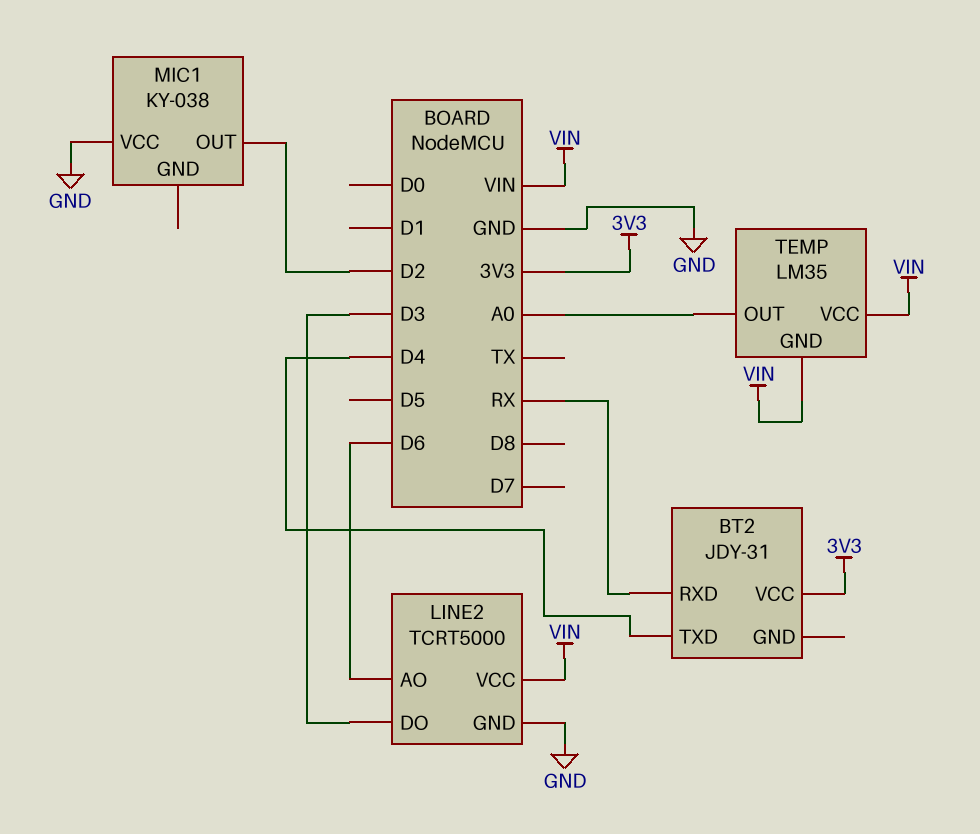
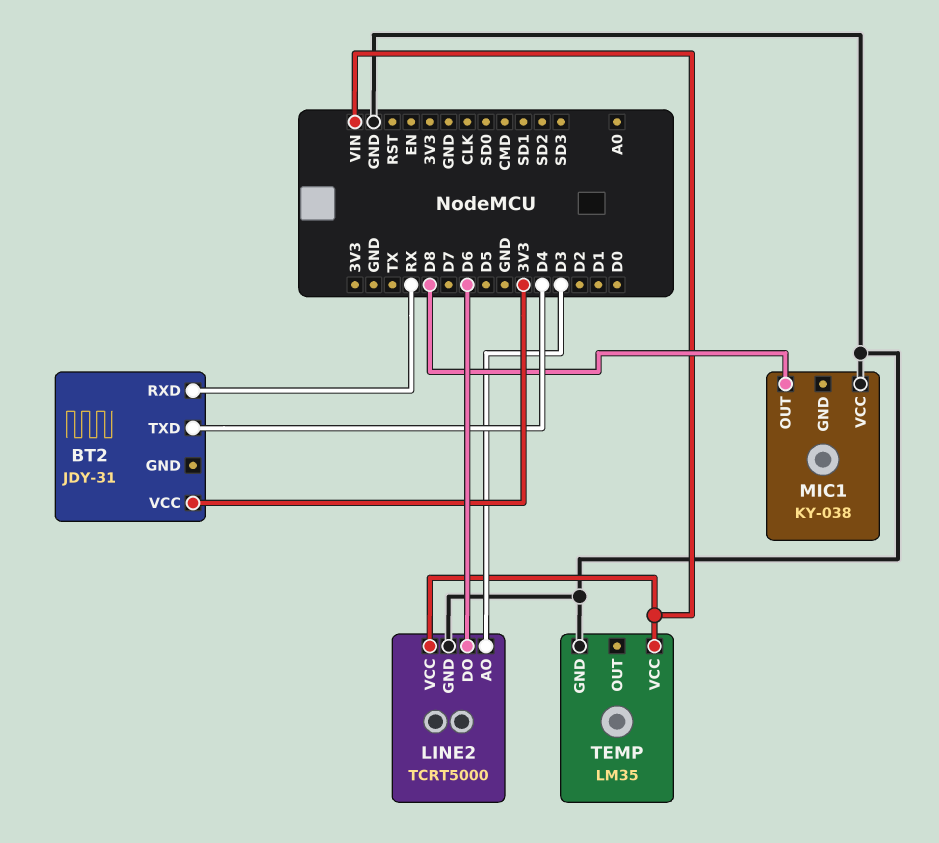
LINE2 pin AO: D6 -> D3
LINE2 pin DO: D3 -> D6
MIC1 pin OUT: D2 -> D8
TEMP pin GND: VIN -> GND
TEMP pin OUT: A0 -> none

